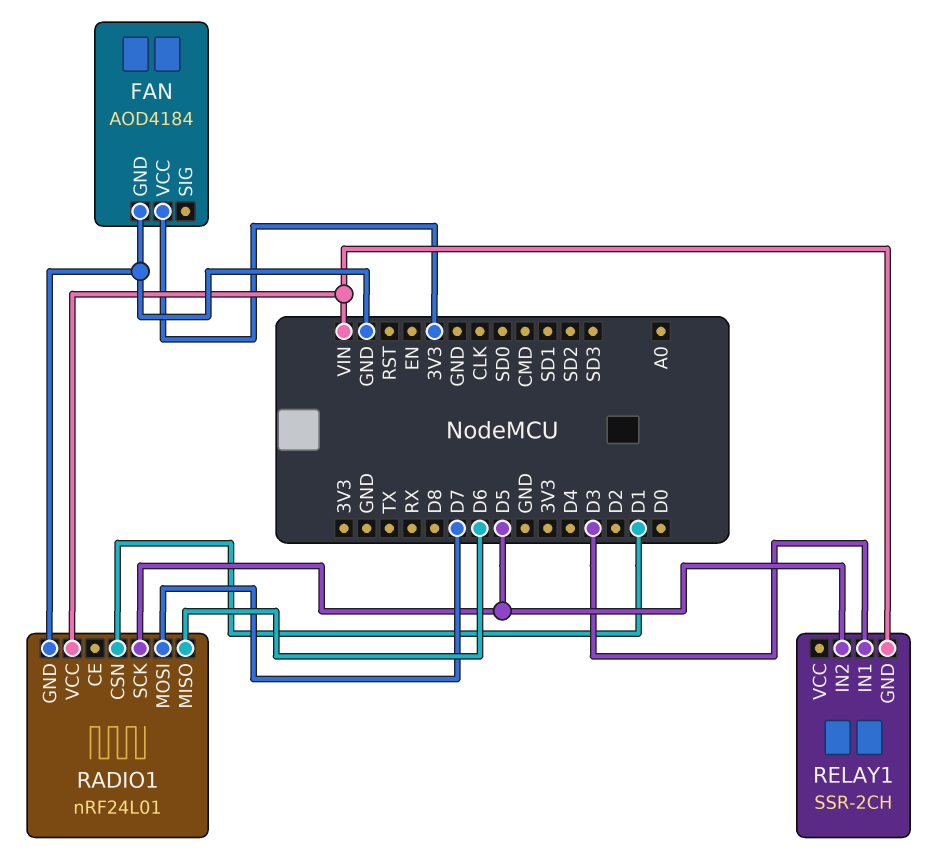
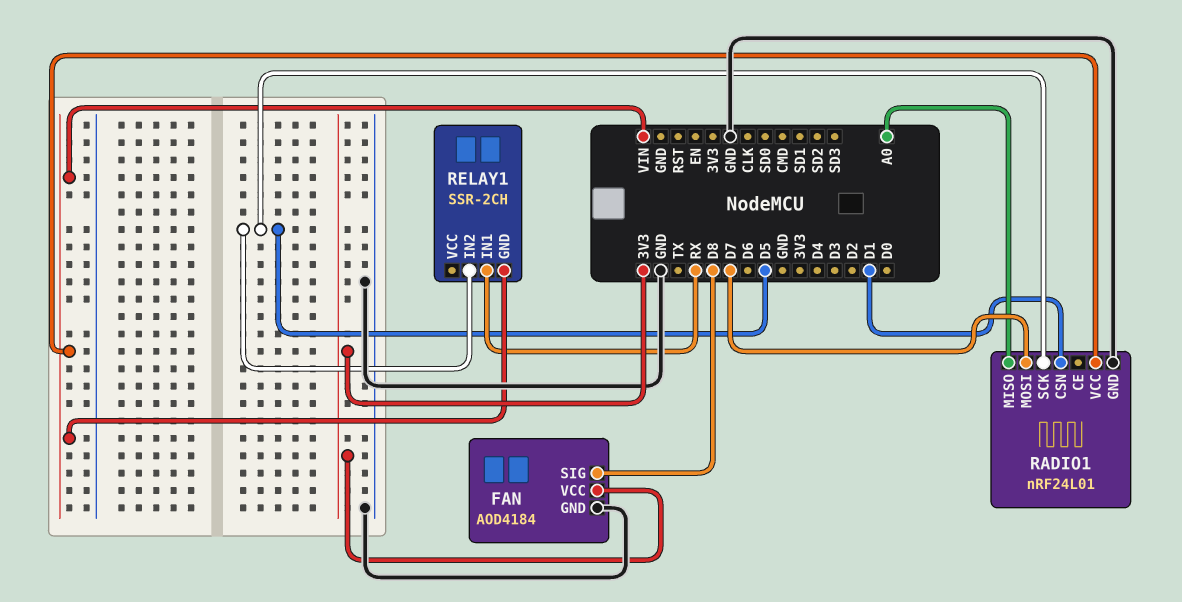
FAN pin SIG: none -> D8
RADIO1 pin MISO: D6 -> A0
RELAY1 pin IN1: D3 -> RX

